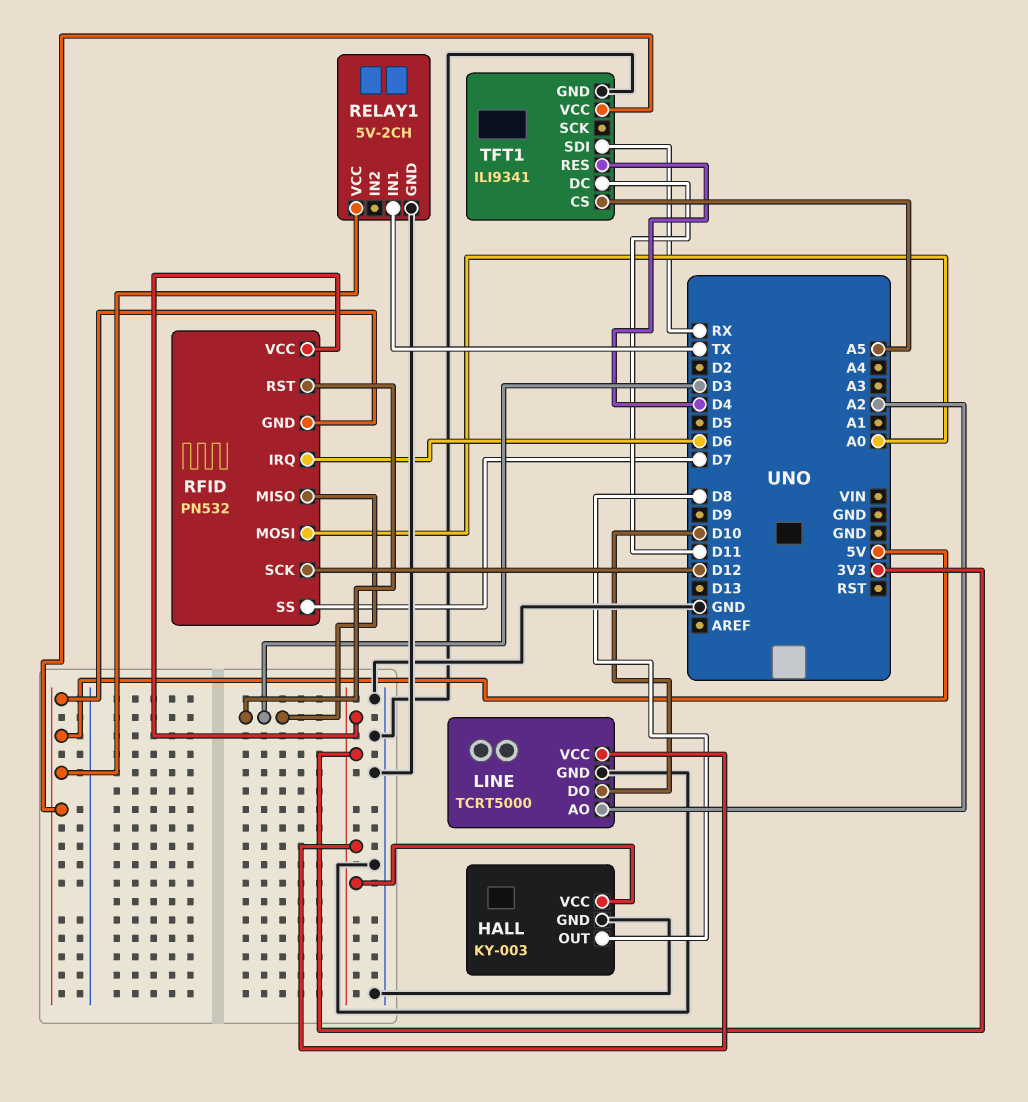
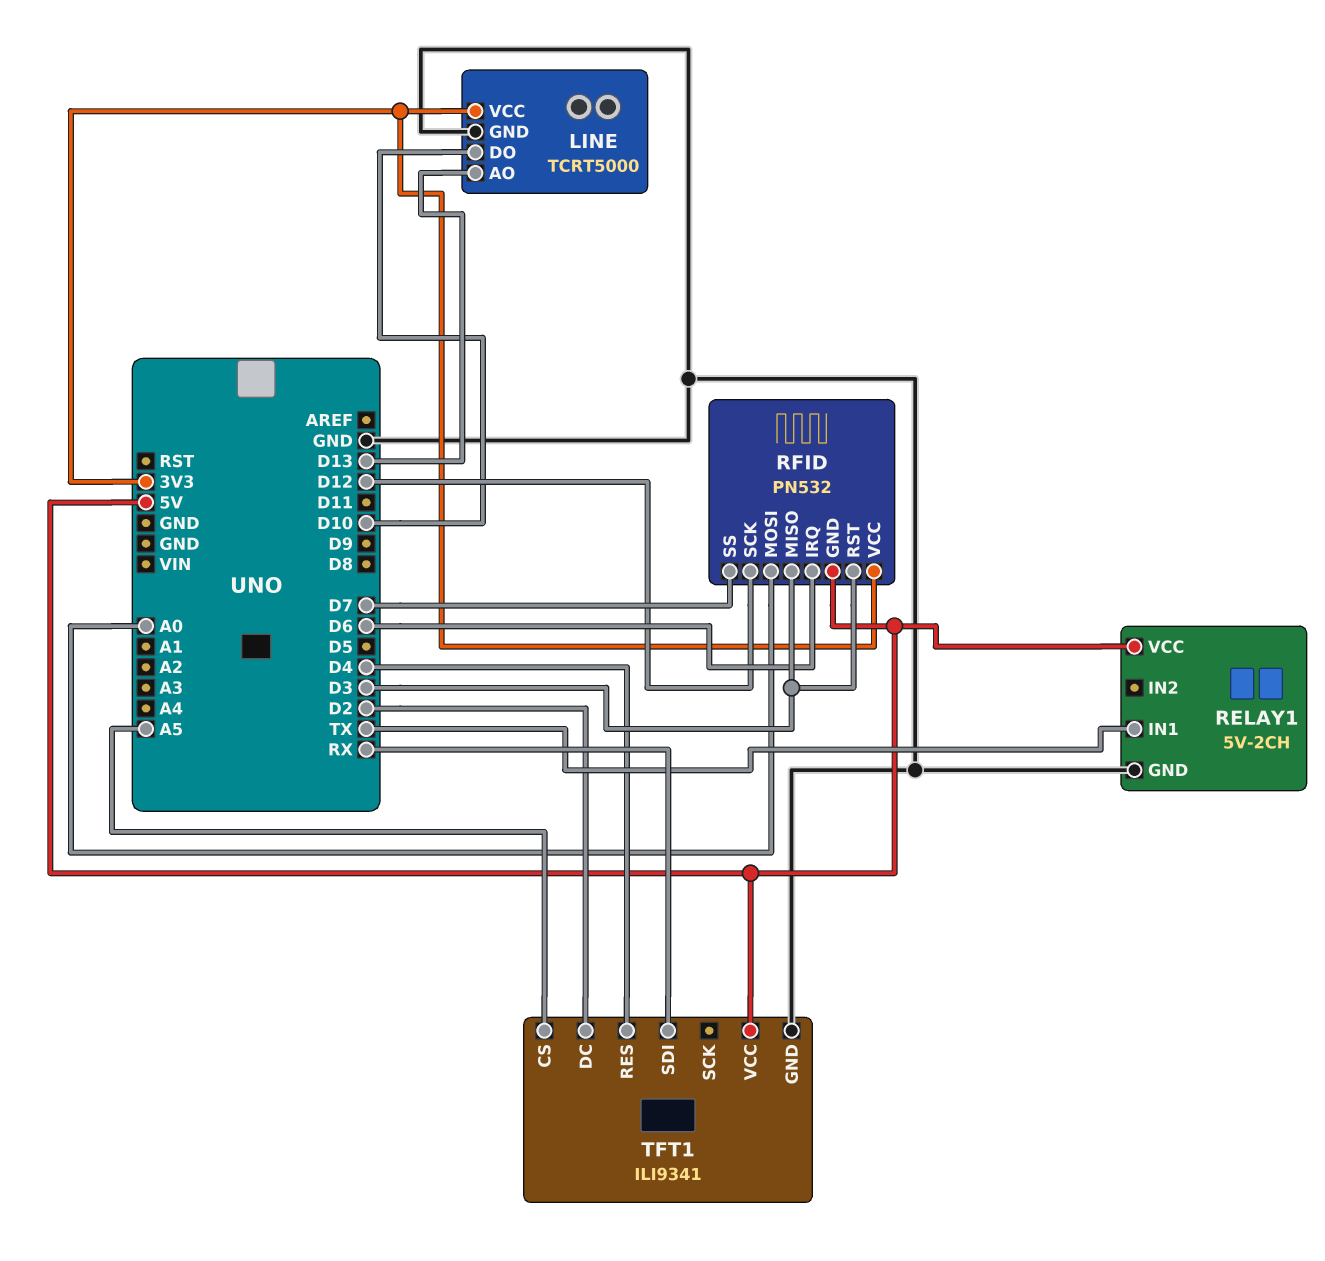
HALL: KY-003 -> none
HALL pin GND: GND -> none
HALL pin OUT: D8 -> none
HALL pin VCC: 3V3 -> none
LINE pin AO: A2 -> D13
TFT1 pin DC: D11 -> D2

